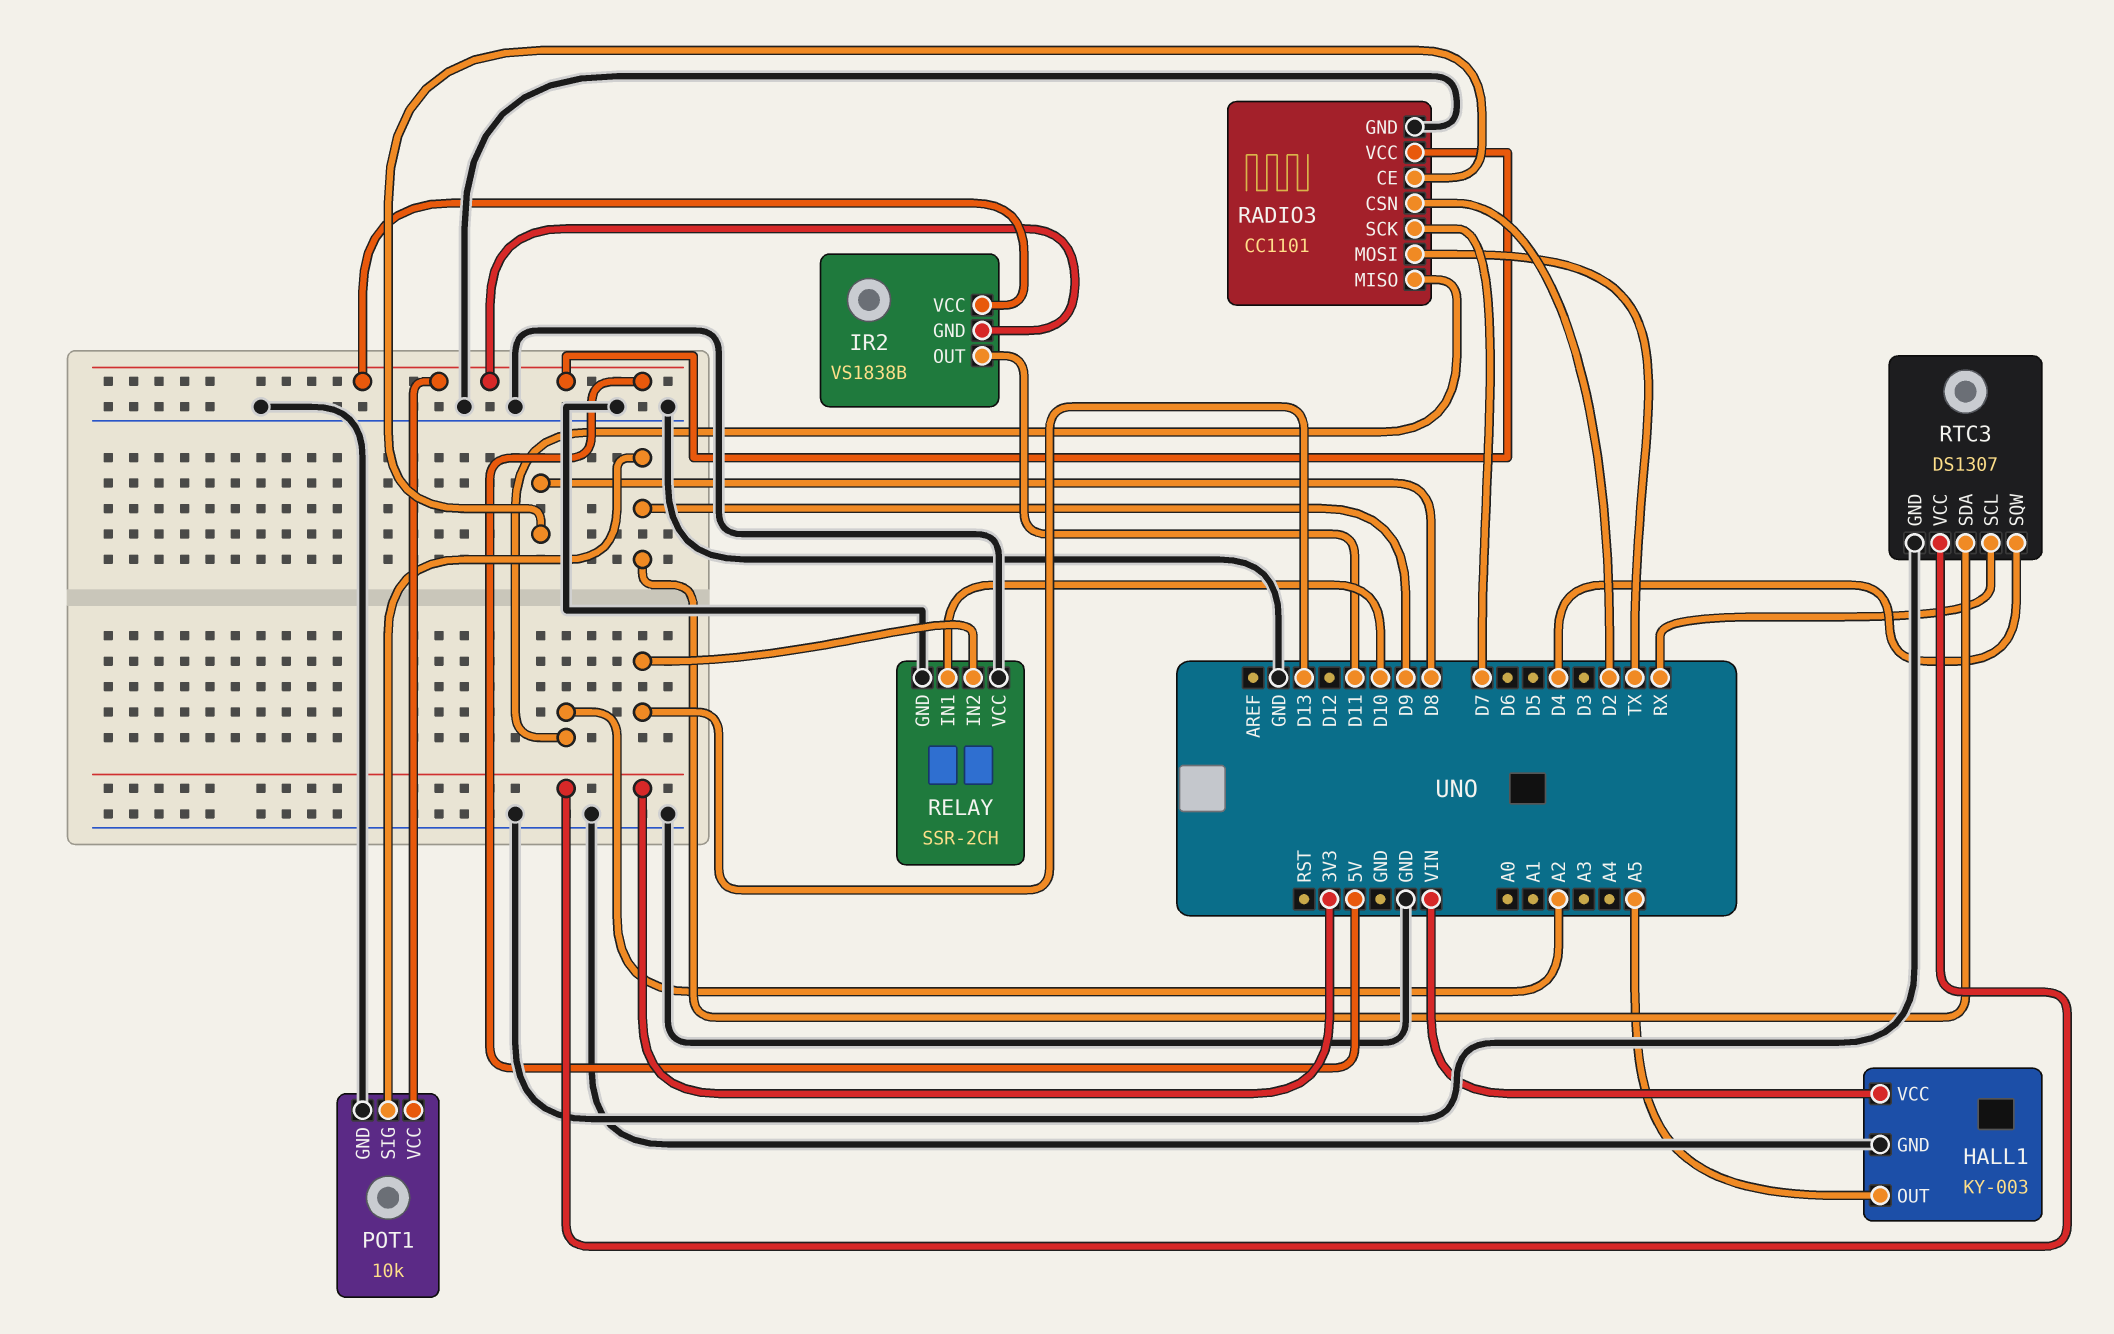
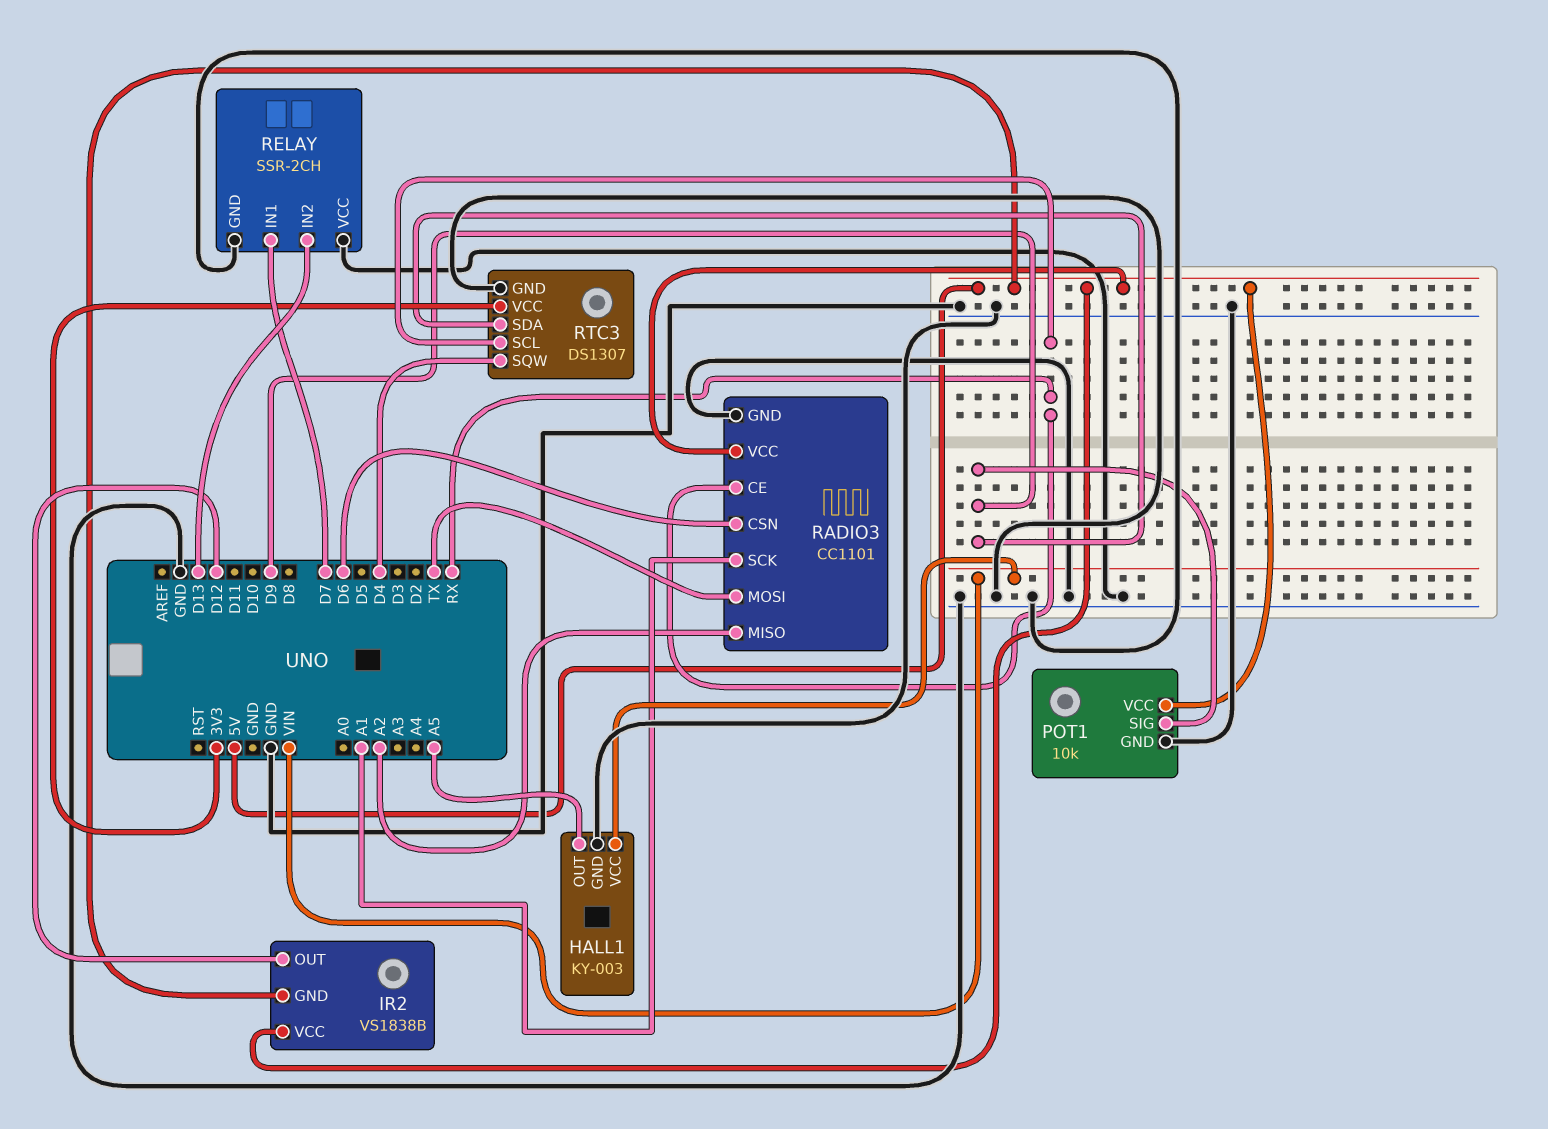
IR2 pin OUT: D11 -> D12
RADIO3 pin CE: D8 -> RX
RADIO3 pin CSN: D2 -> D6
RADIO3 pin SCK: D7 -> A1
RELAY pin IN1: D10 -> D7

